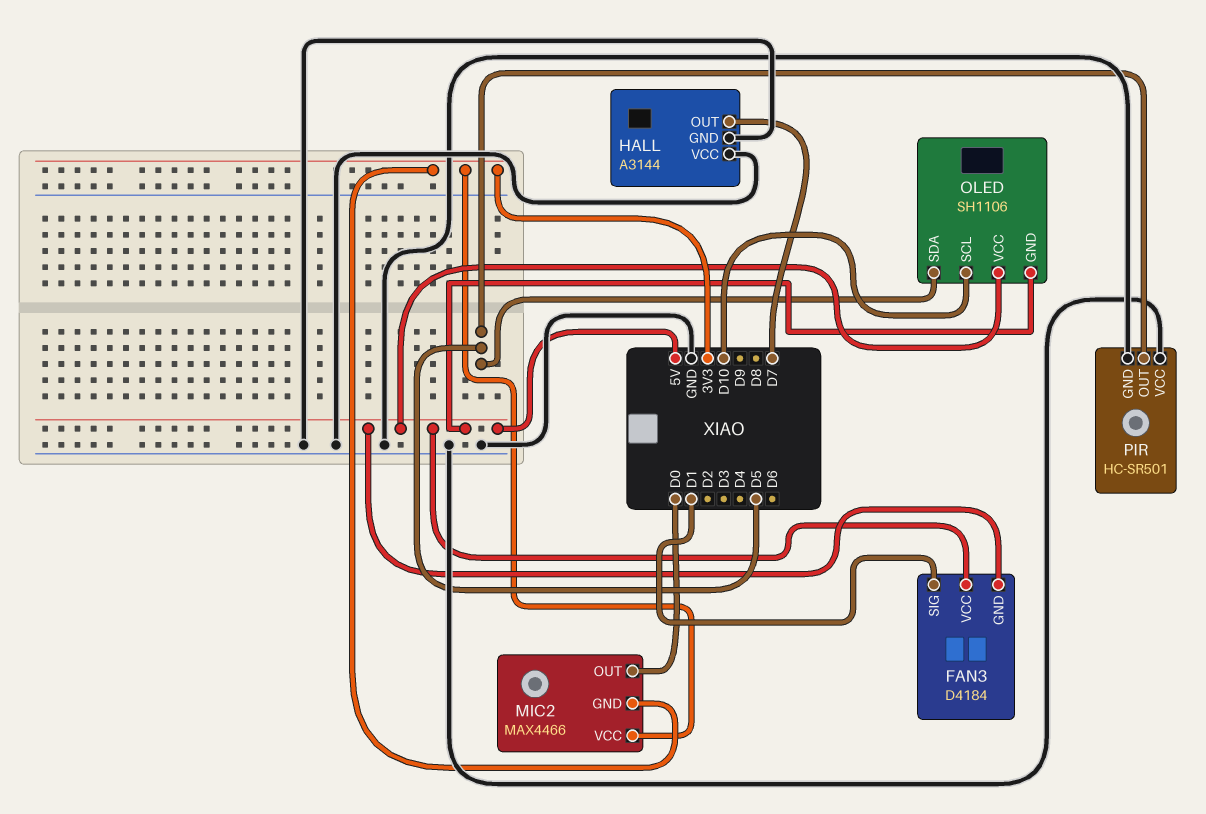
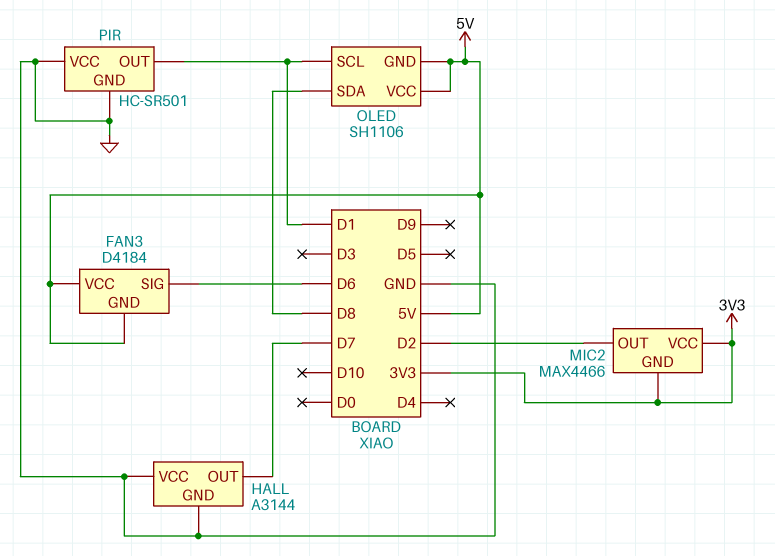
FAN3 pin SIG: D1 -> D6
MIC2 pin OUT: D0 -> D2
OLED pin SCL: D10 -> D1
OLED pin SDA: D5 -> D8
PIR pin OUT: D5 -> D1

